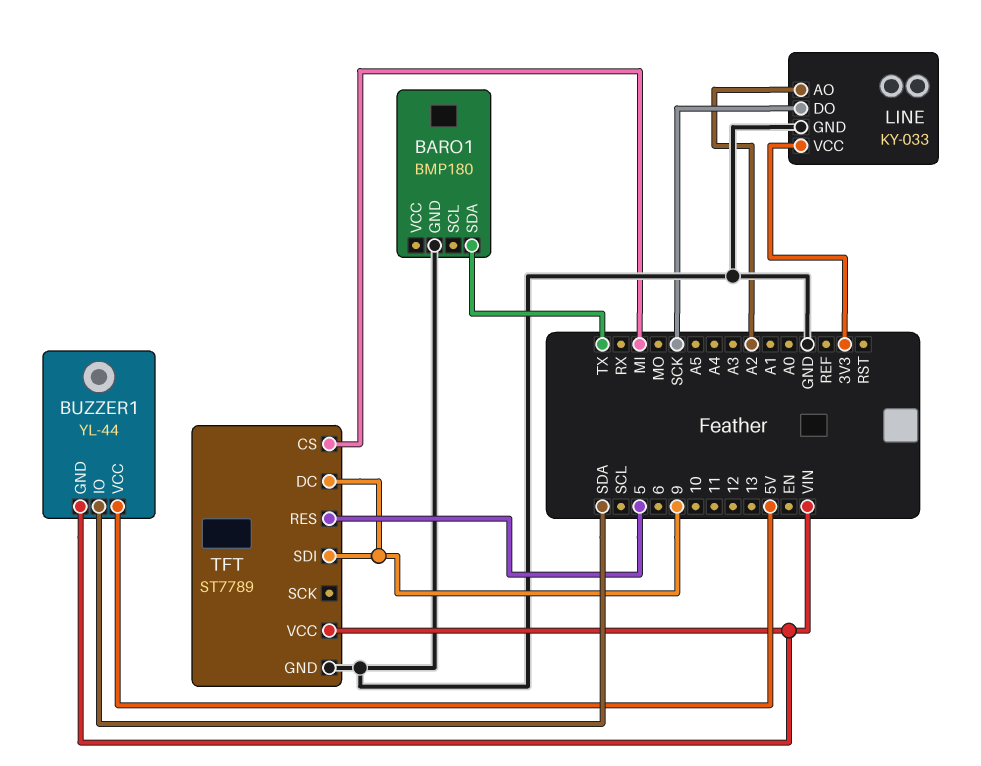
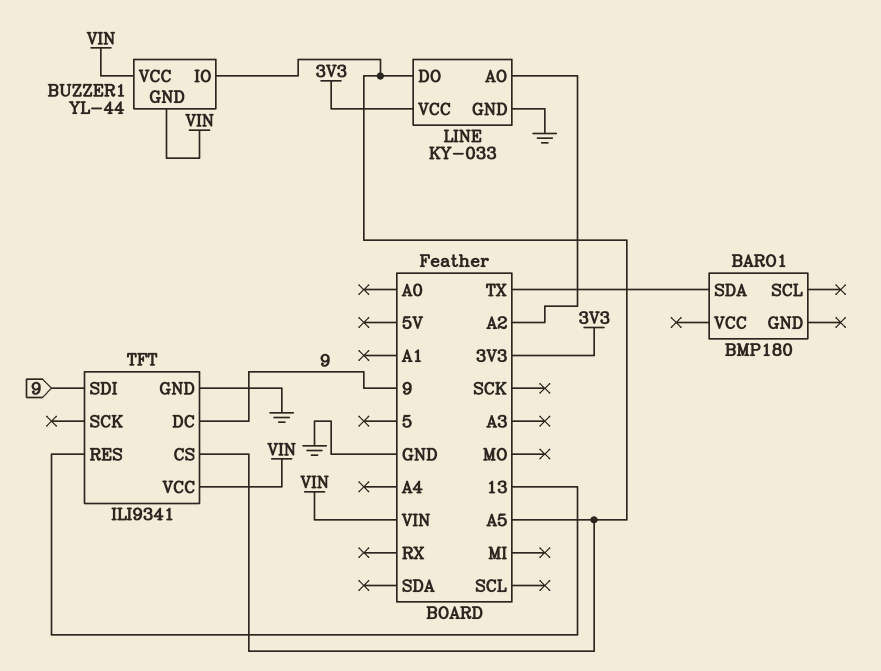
BARO1 pin GND: GND -> none
BUZZER1 pin IO: SDA -> A5
BUZZER1 pin VCC: 5V -> VIN
LINE pin DO: SCK -> A5
TFT: ST7789 -> ILI9341
TFT pin CS: MI -> A5
TFT pin RES: 5 -> 13

